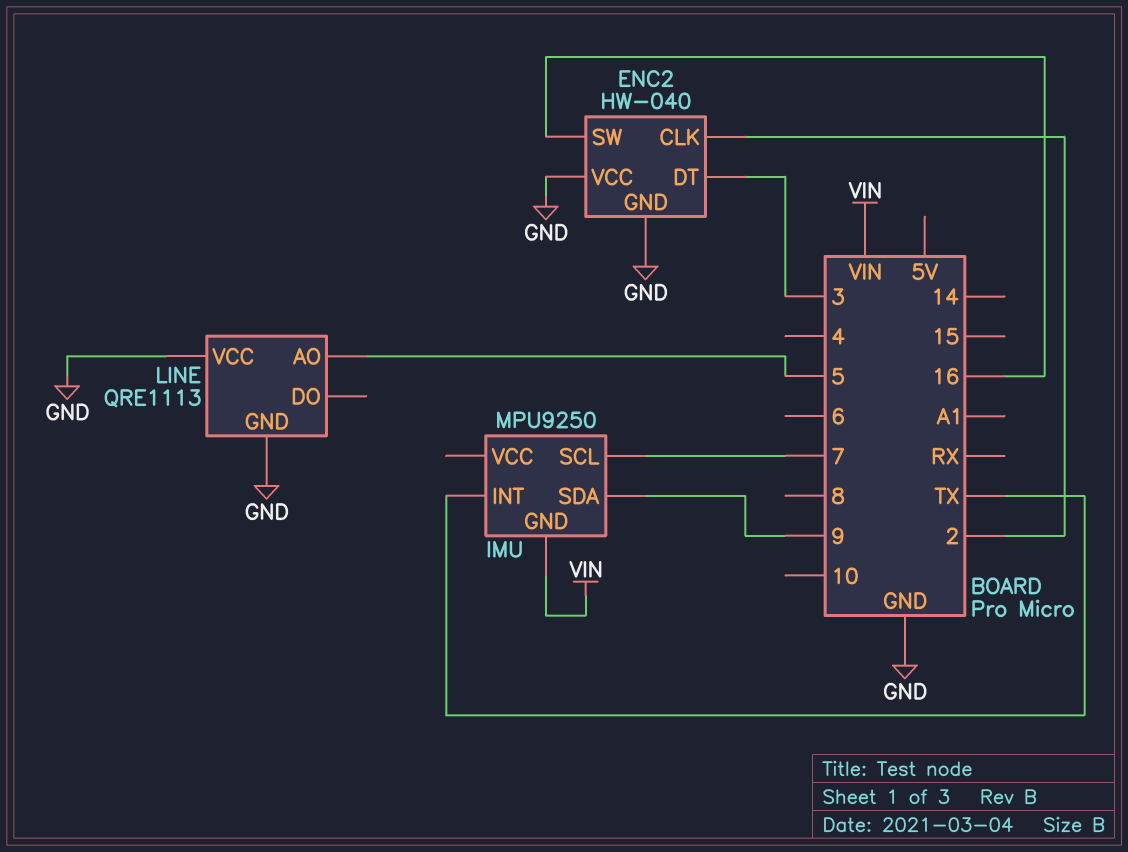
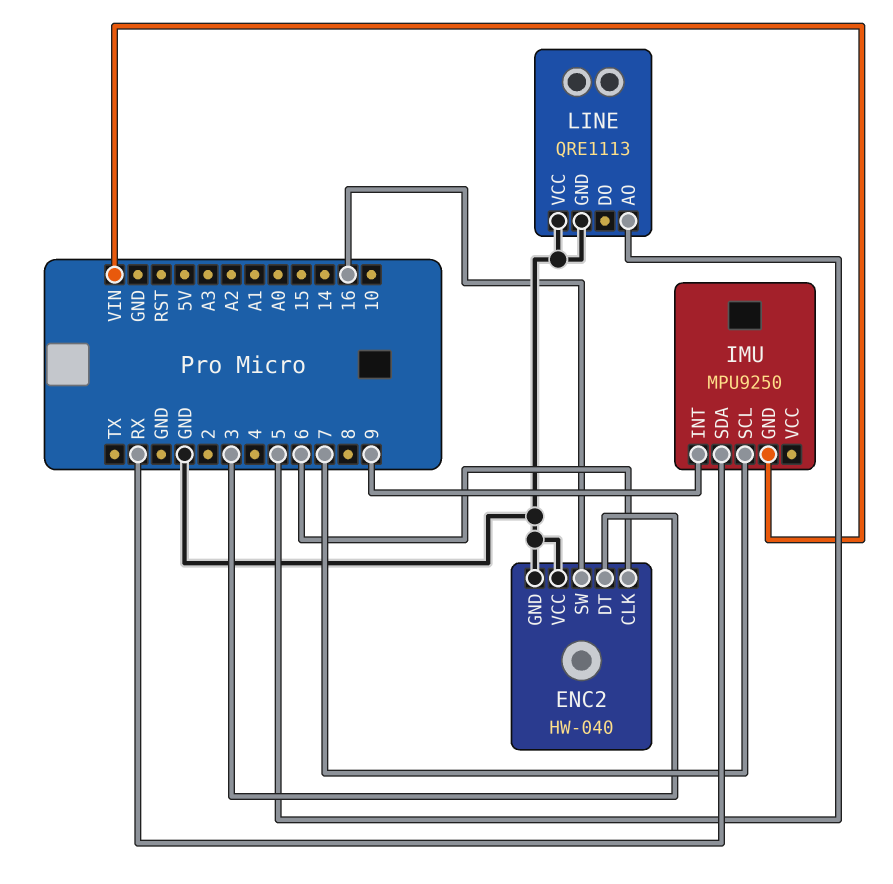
ENC2 pin CLK: 2 -> 6
IMU pin INT: TX -> 9
IMU pin SDA: 9 -> RX

